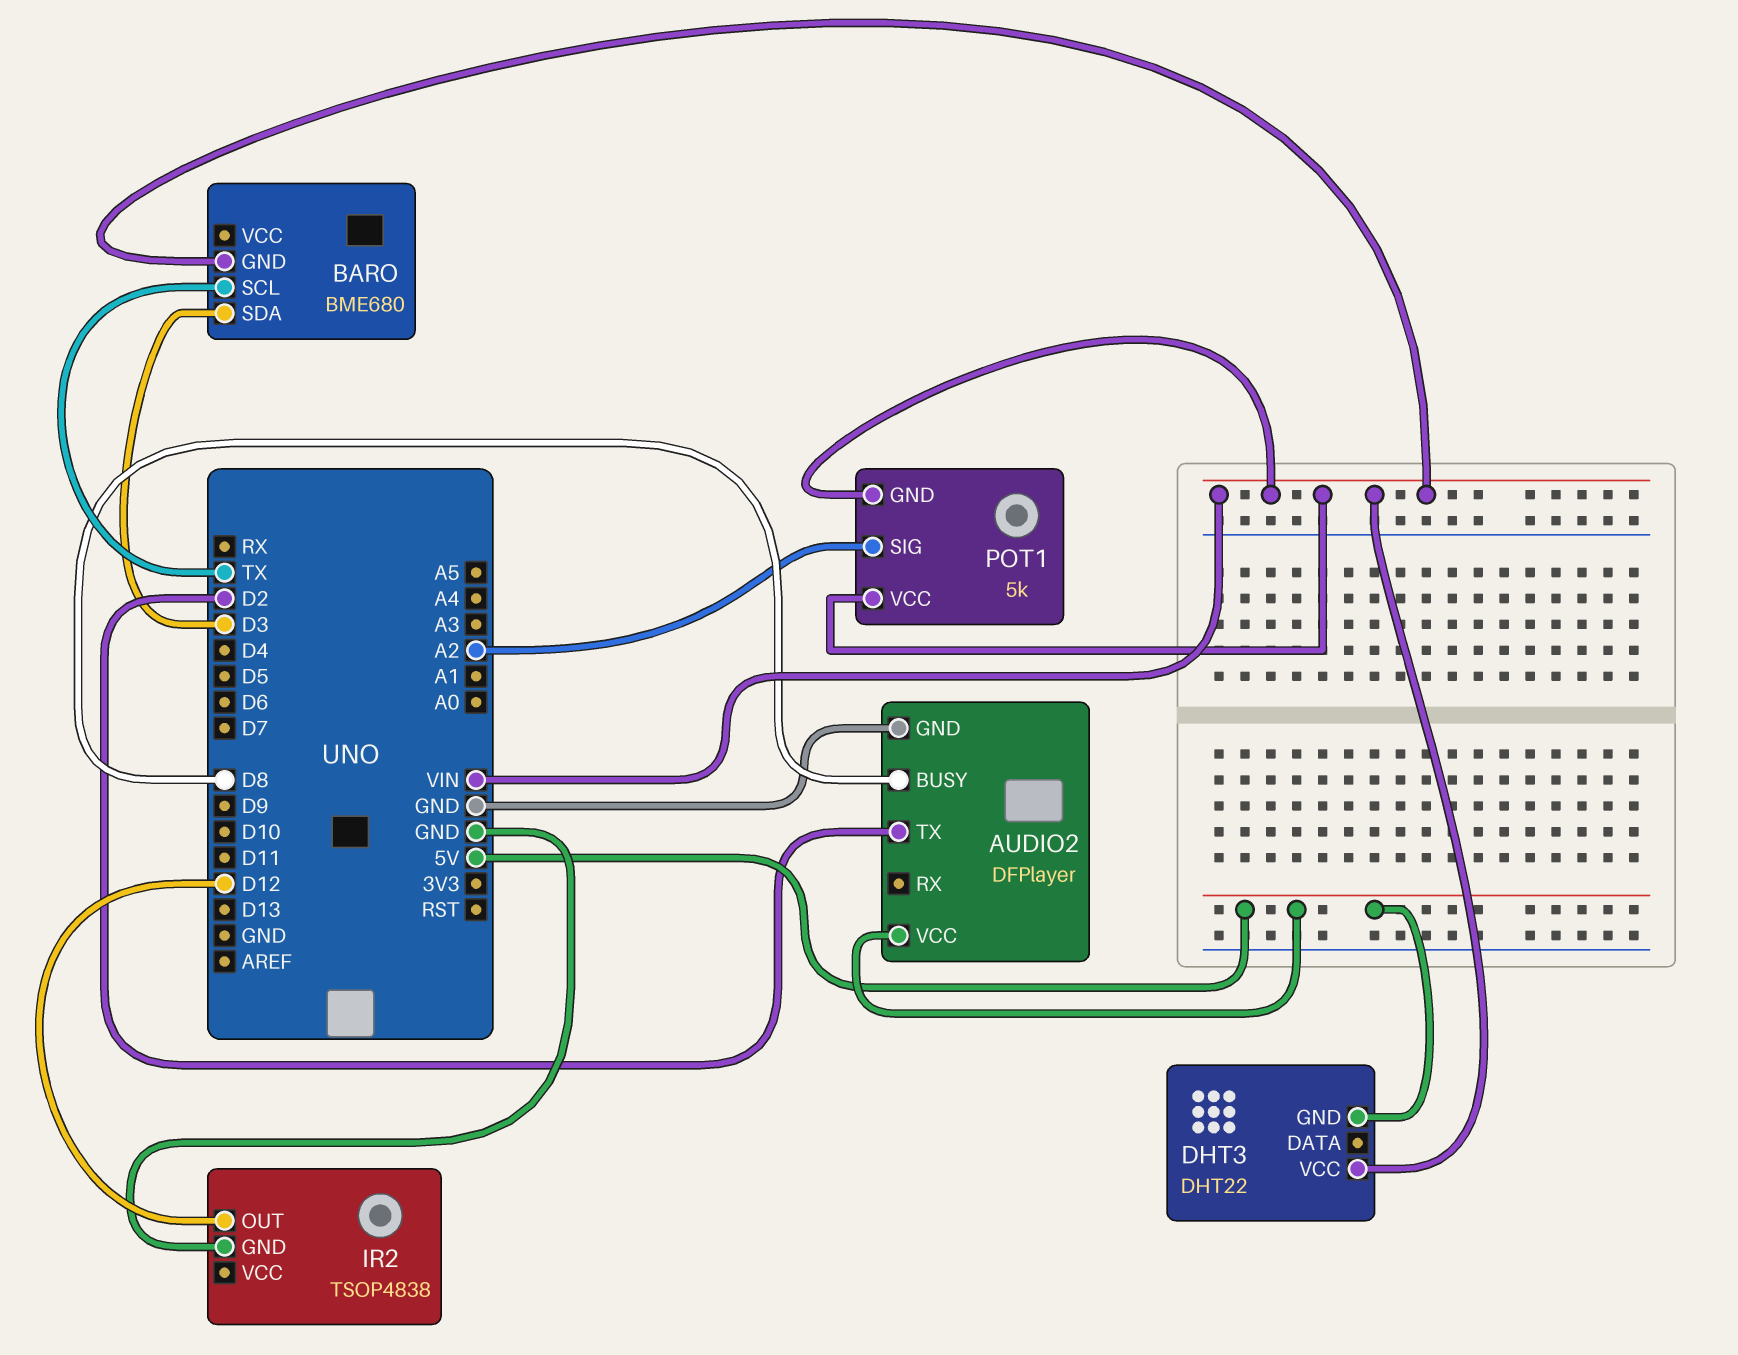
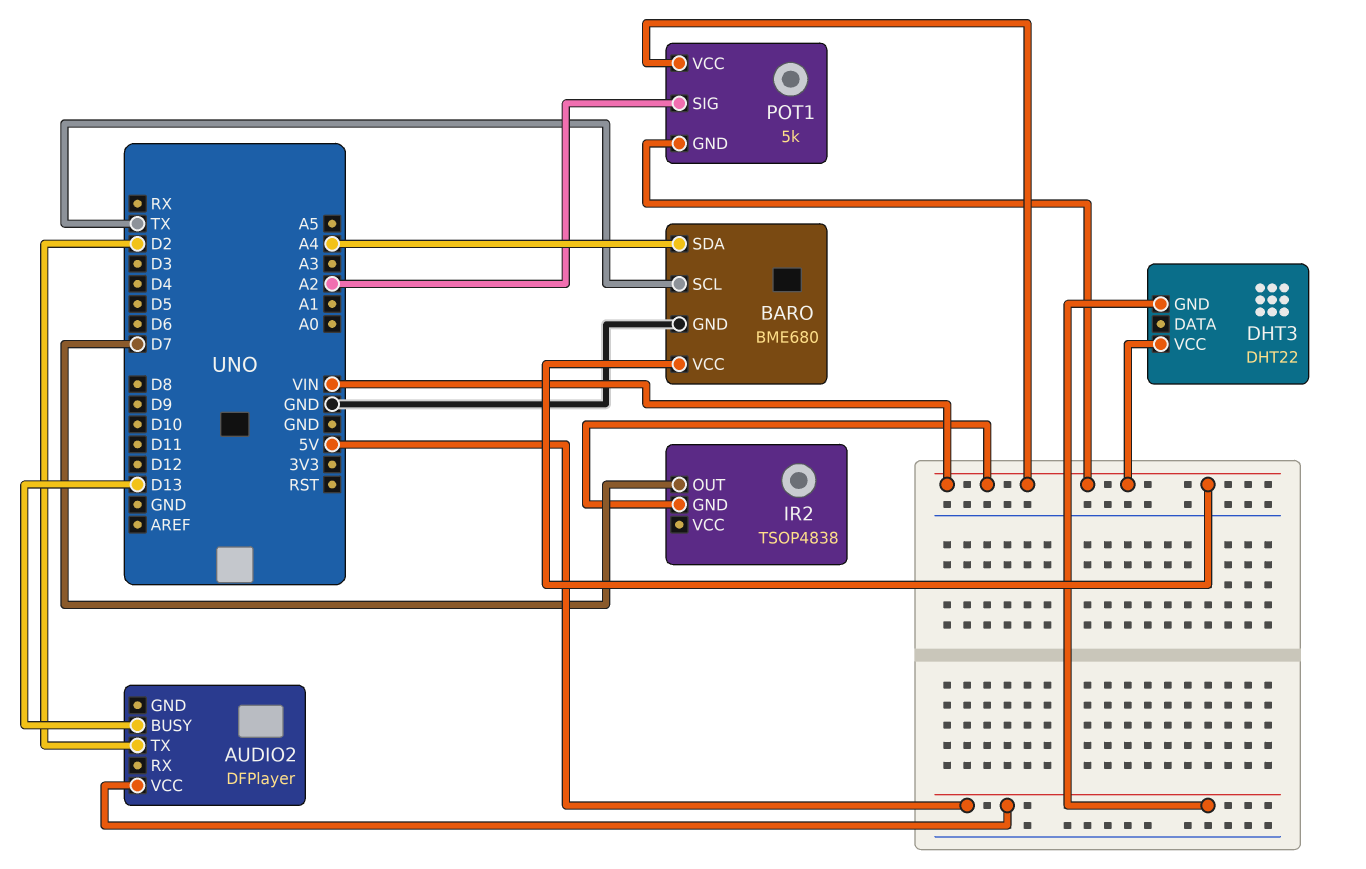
AUDIO2 pin BUSY: D8 -> D13
AUDIO2 pin GND: GND -> none
BARO pin GND: VIN -> GND
BARO pin SDA: D3 -> A4
BARO pin VCC: none -> VIN
IR2 pin GND: GND -> VIN
IR2 pin OUT: D12 -> D7

